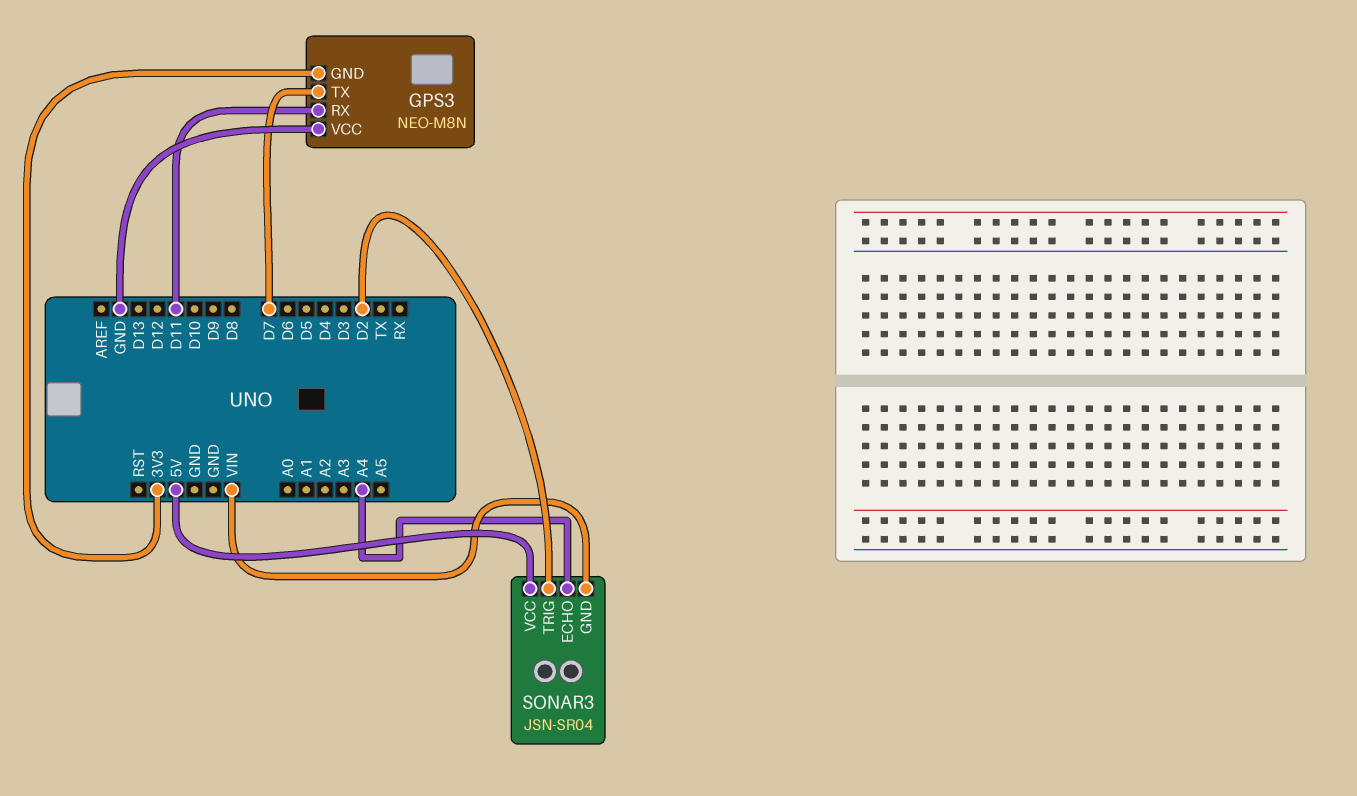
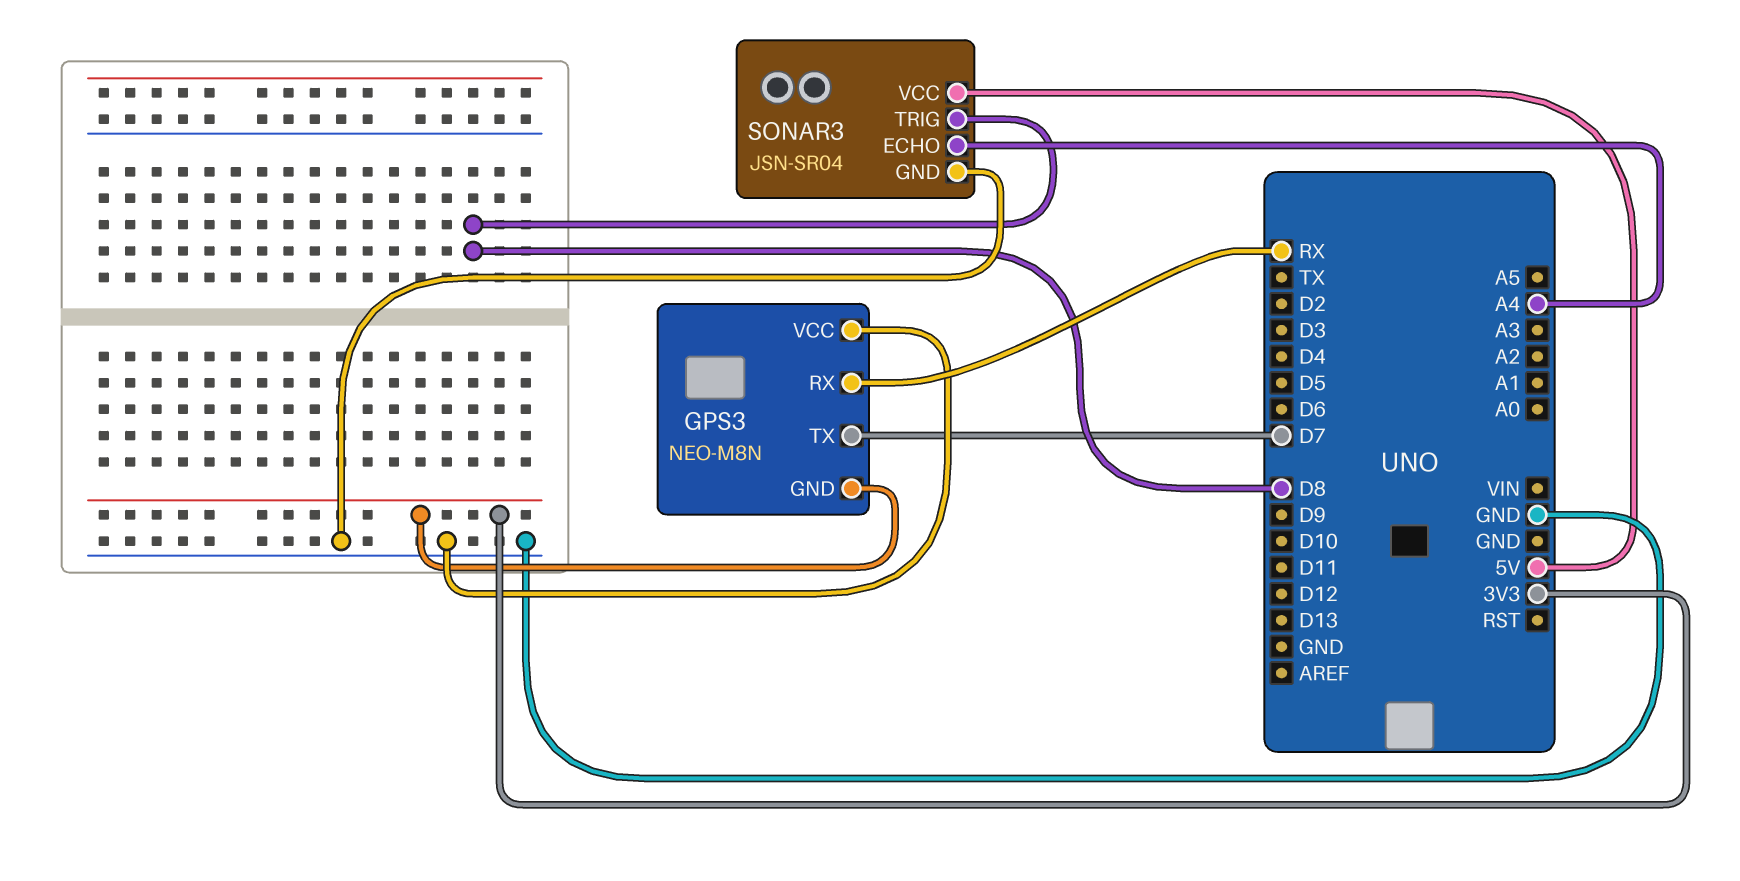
GPS3 pin RX: D11 -> RX
SONAR3 pin GND: VIN -> GND
SONAR3 pin TRIG: D2 -> D8

